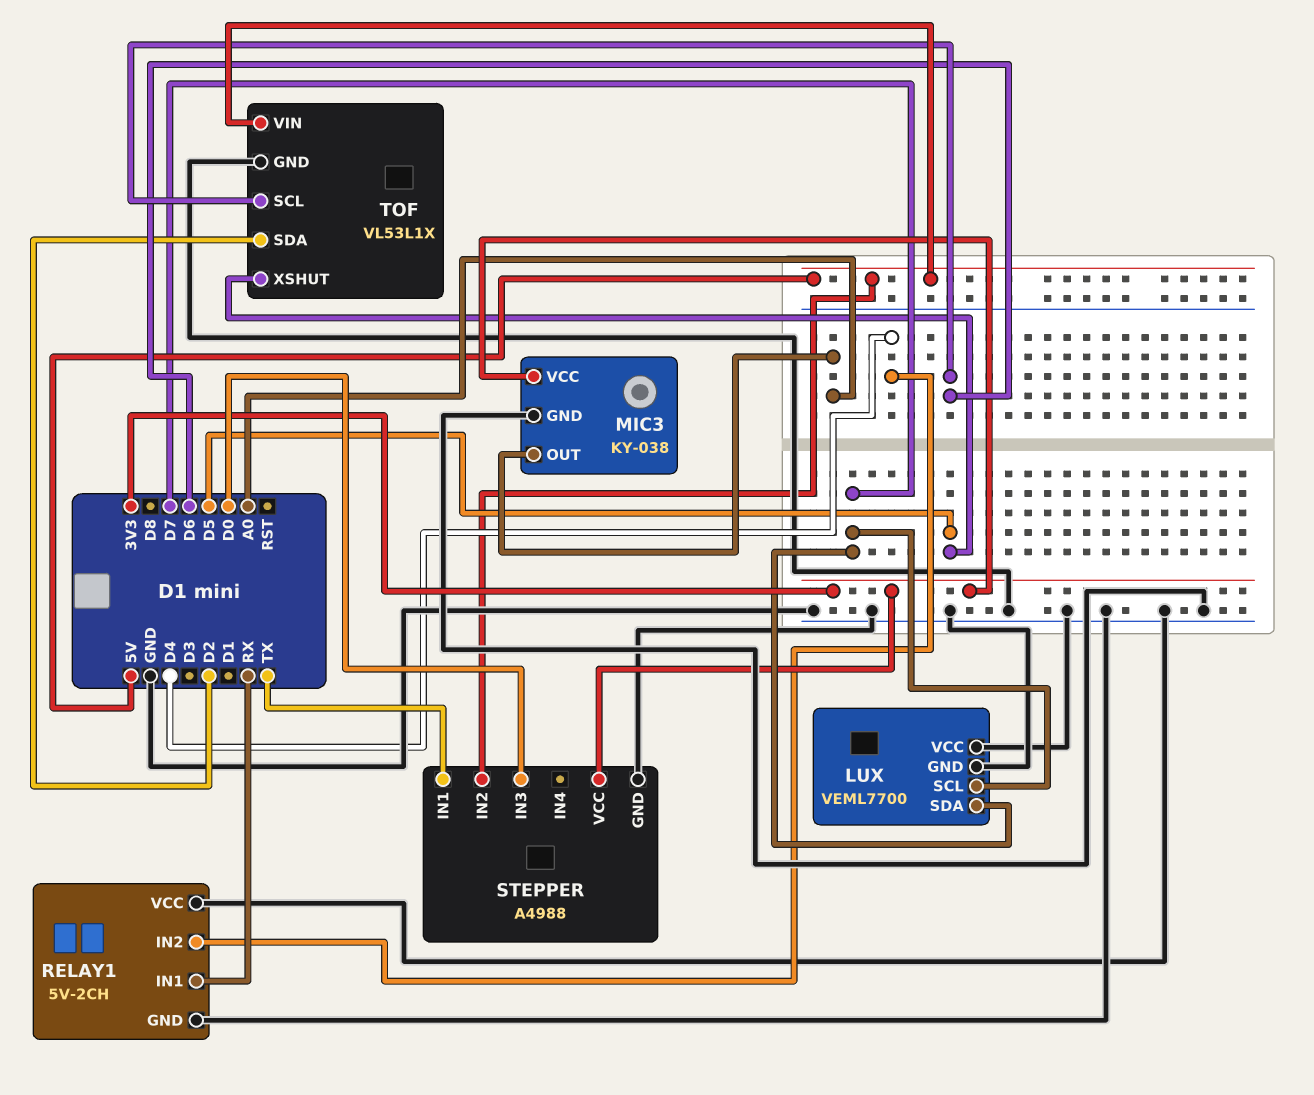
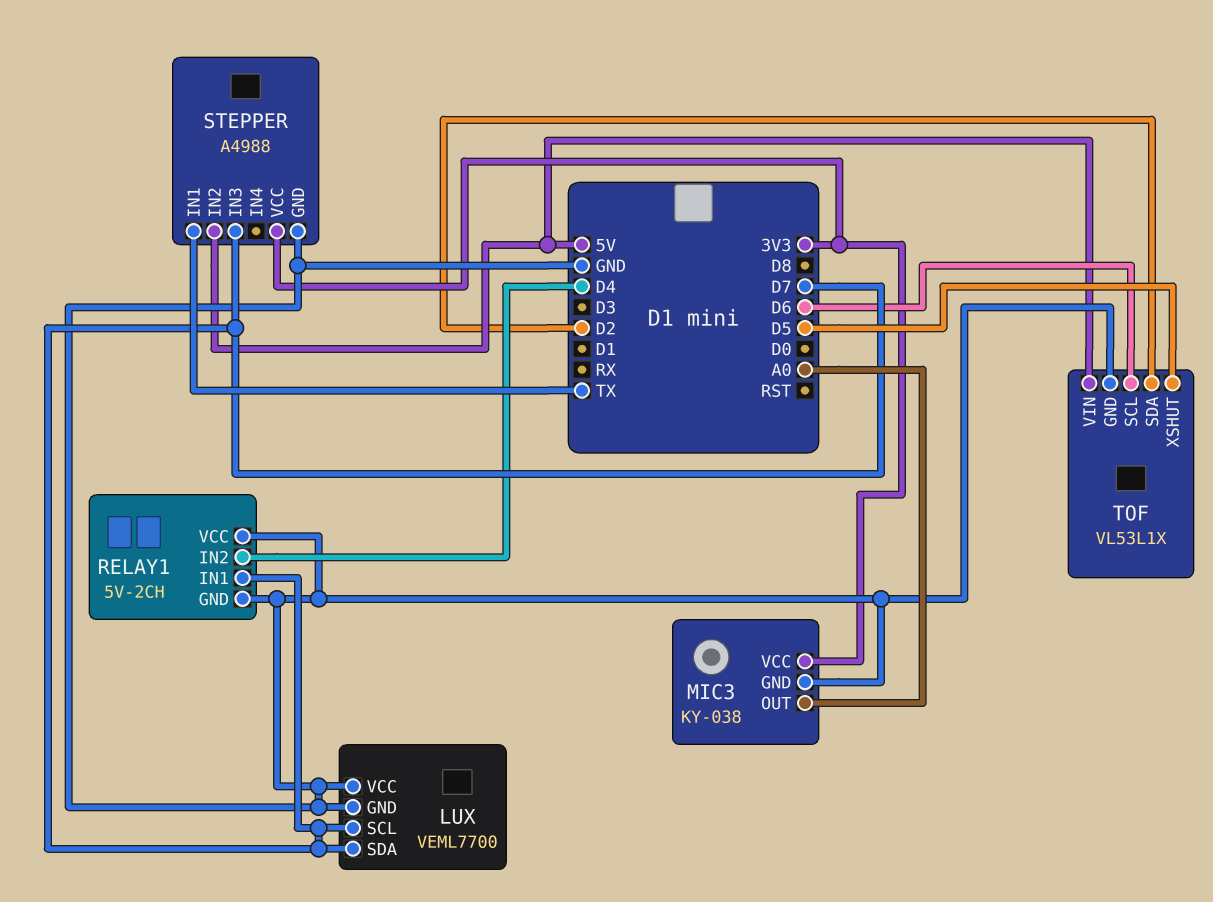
RELAY1 pin IN1: RX -> D7
STEPPER pin IN3: D0 -> D7

